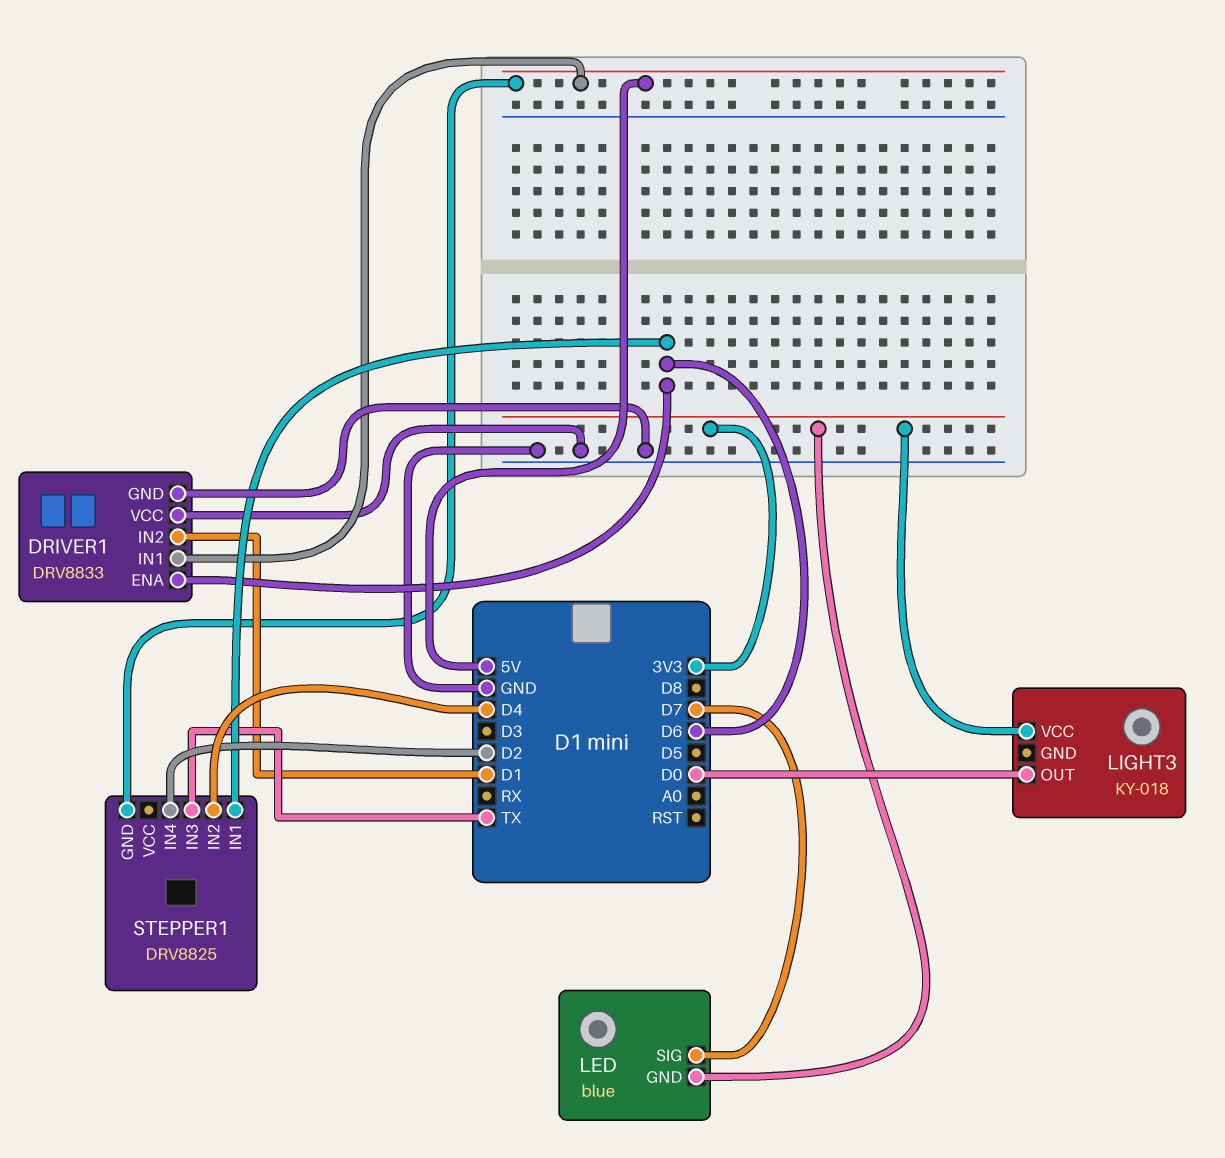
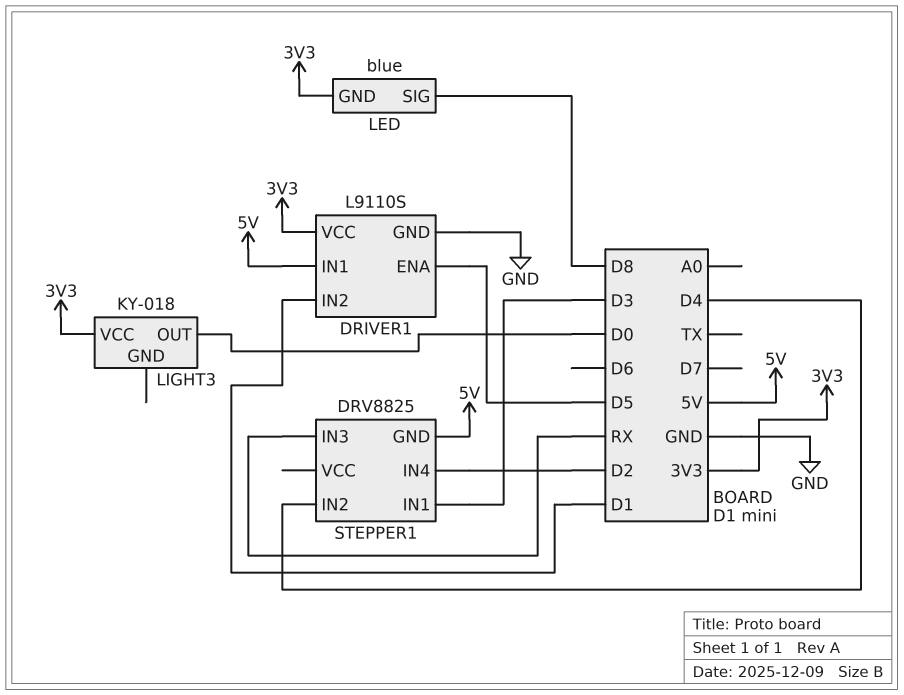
DRIVER1: DRV8833 -> L9110S
DRIVER1 pin ENA: D6 -> D5
DRIVER1 pin VCC: GND -> 3V3
LED pin SIG: D7 -> D8
STEPPER1 pin IN1: D6 -> D3
STEPPER1 pin IN3: TX -> RX

